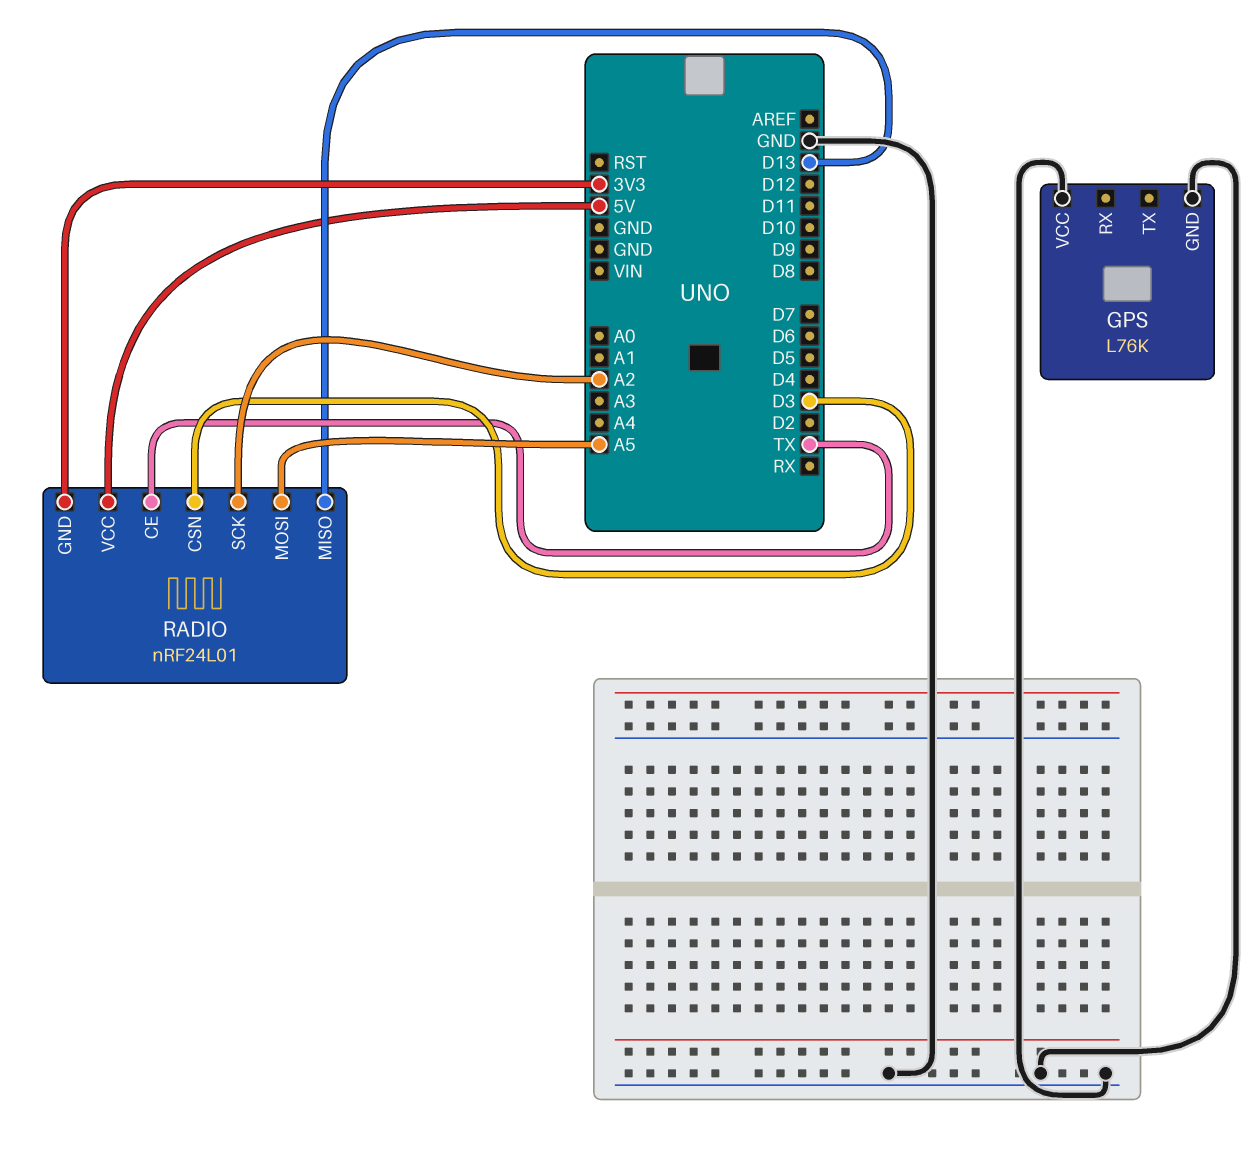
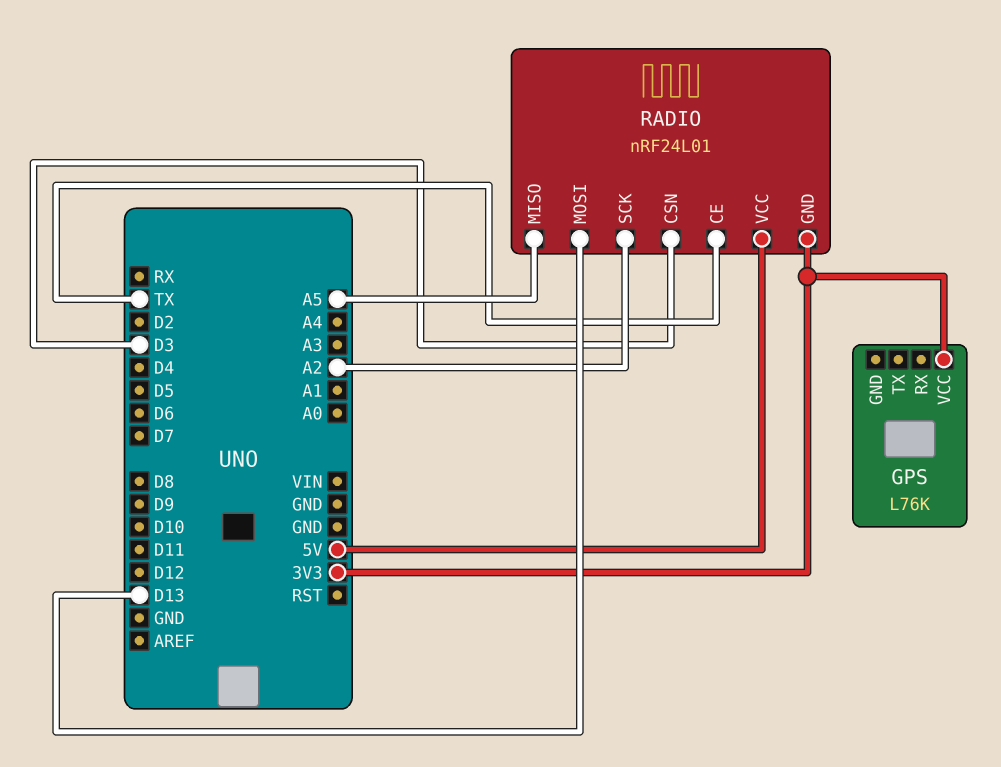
GPS pin GND: GND -> none
GPS pin VCC: GND -> 3V3
RADIO pin MISO: D13 -> A5
RADIO pin MOSI: A5 -> D13

